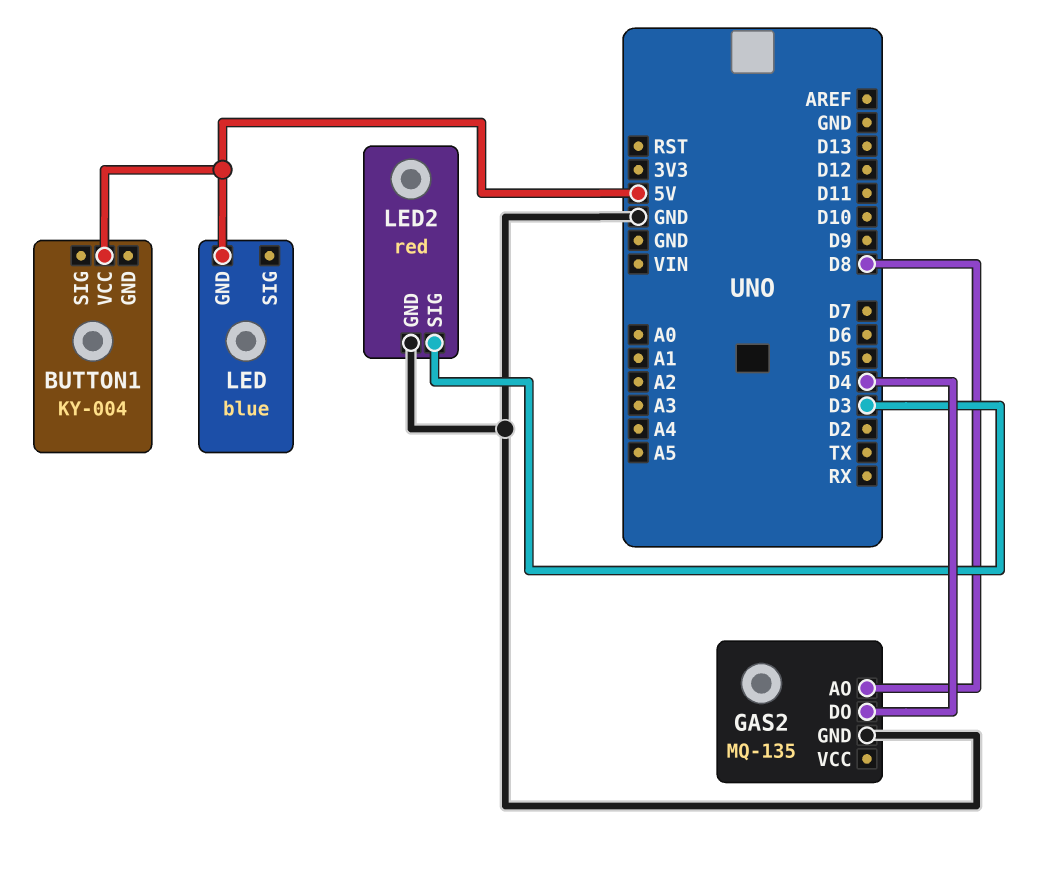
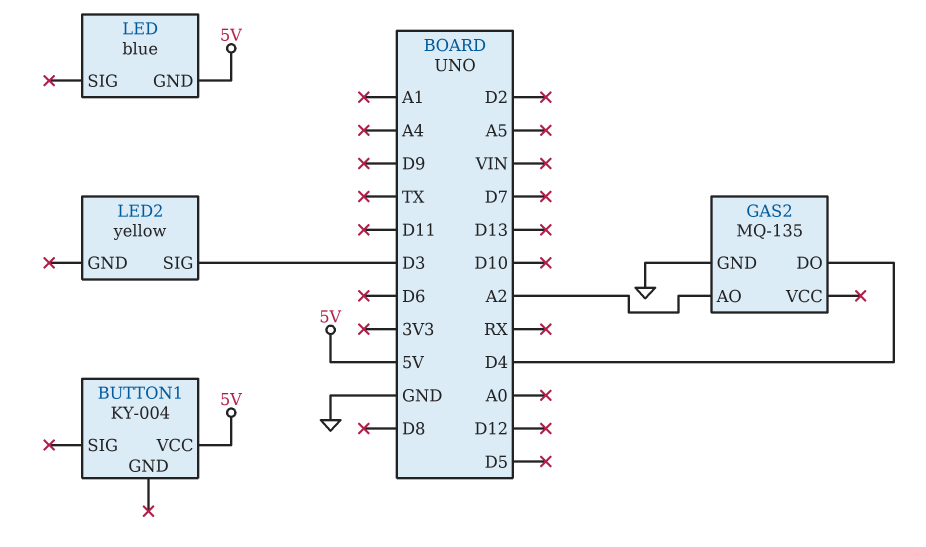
GAS2 pin AO: D8 -> A2
LED2: red -> yellow
LED2 pin GND: GND -> none

